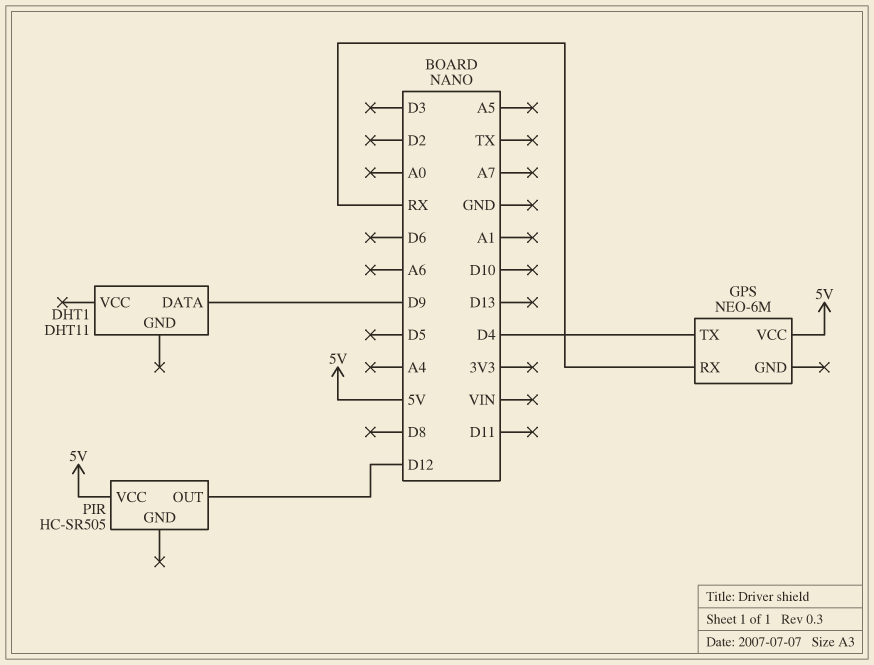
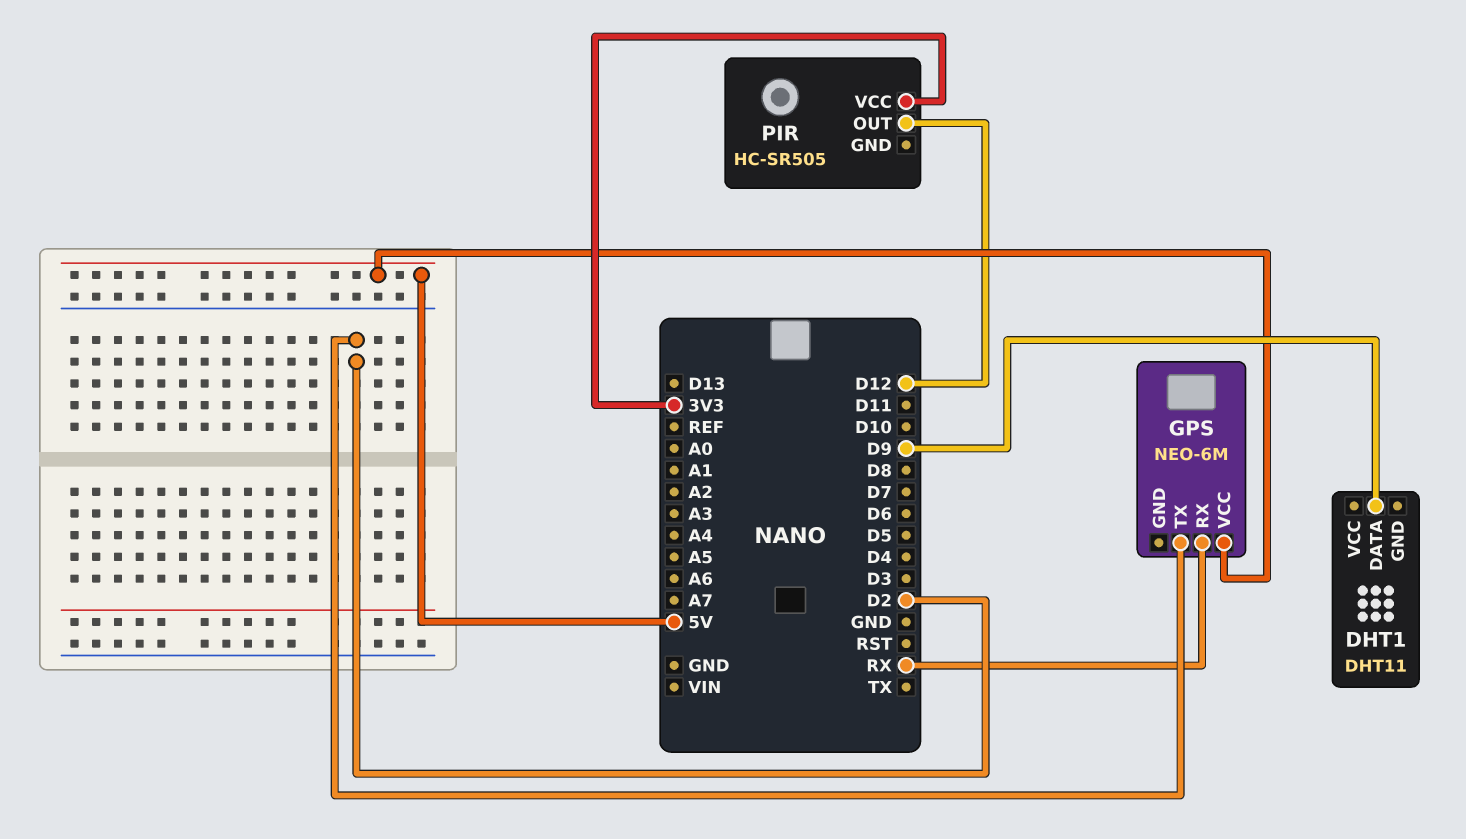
GPS pin TX: D4 -> D2
PIR pin VCC: 5V -> 3V3

